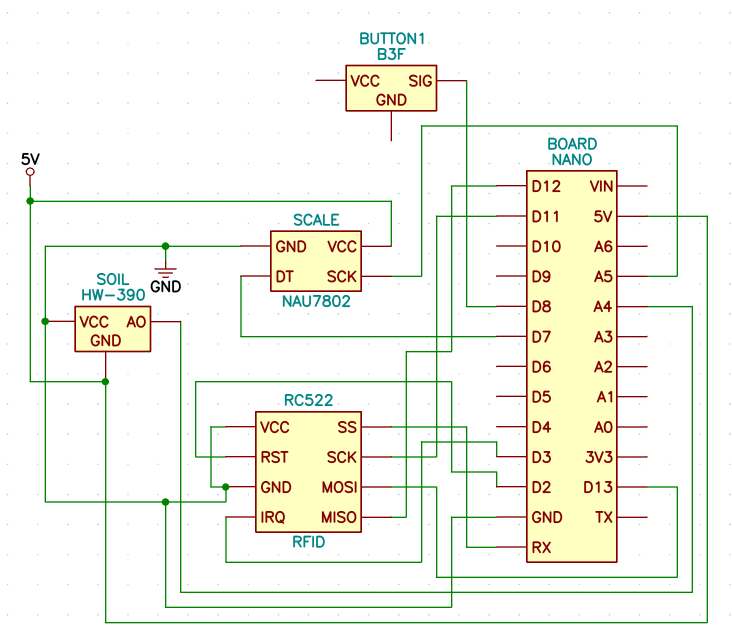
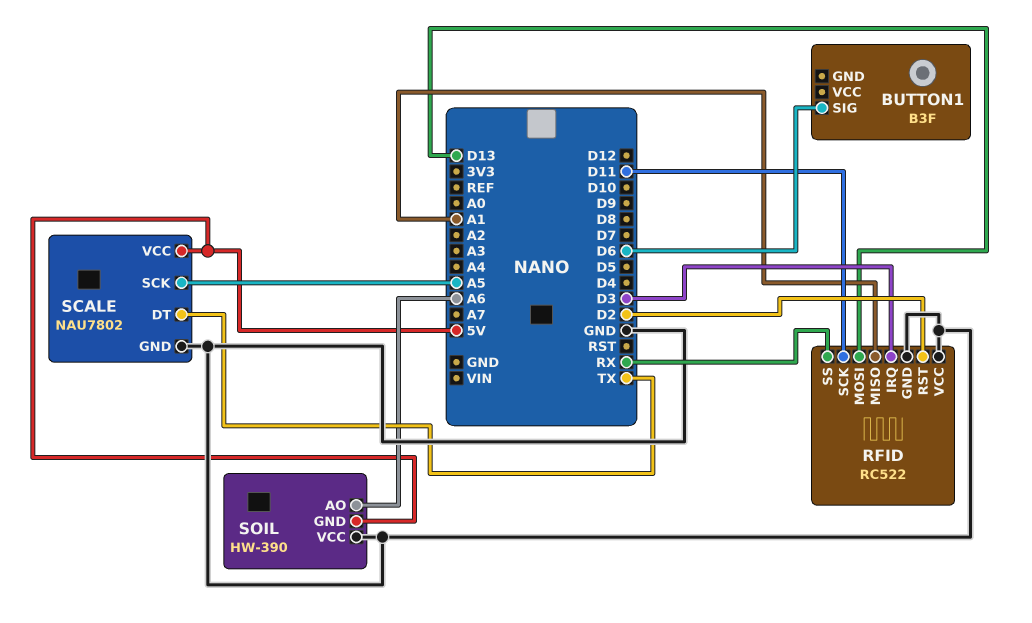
BUTTON1 pin SIG: D8 -> D6
RFID pin MISO: D12 -> A1
SCALE pin DT: D7 -> TX
SOIL pin AO: A4 -> A6

